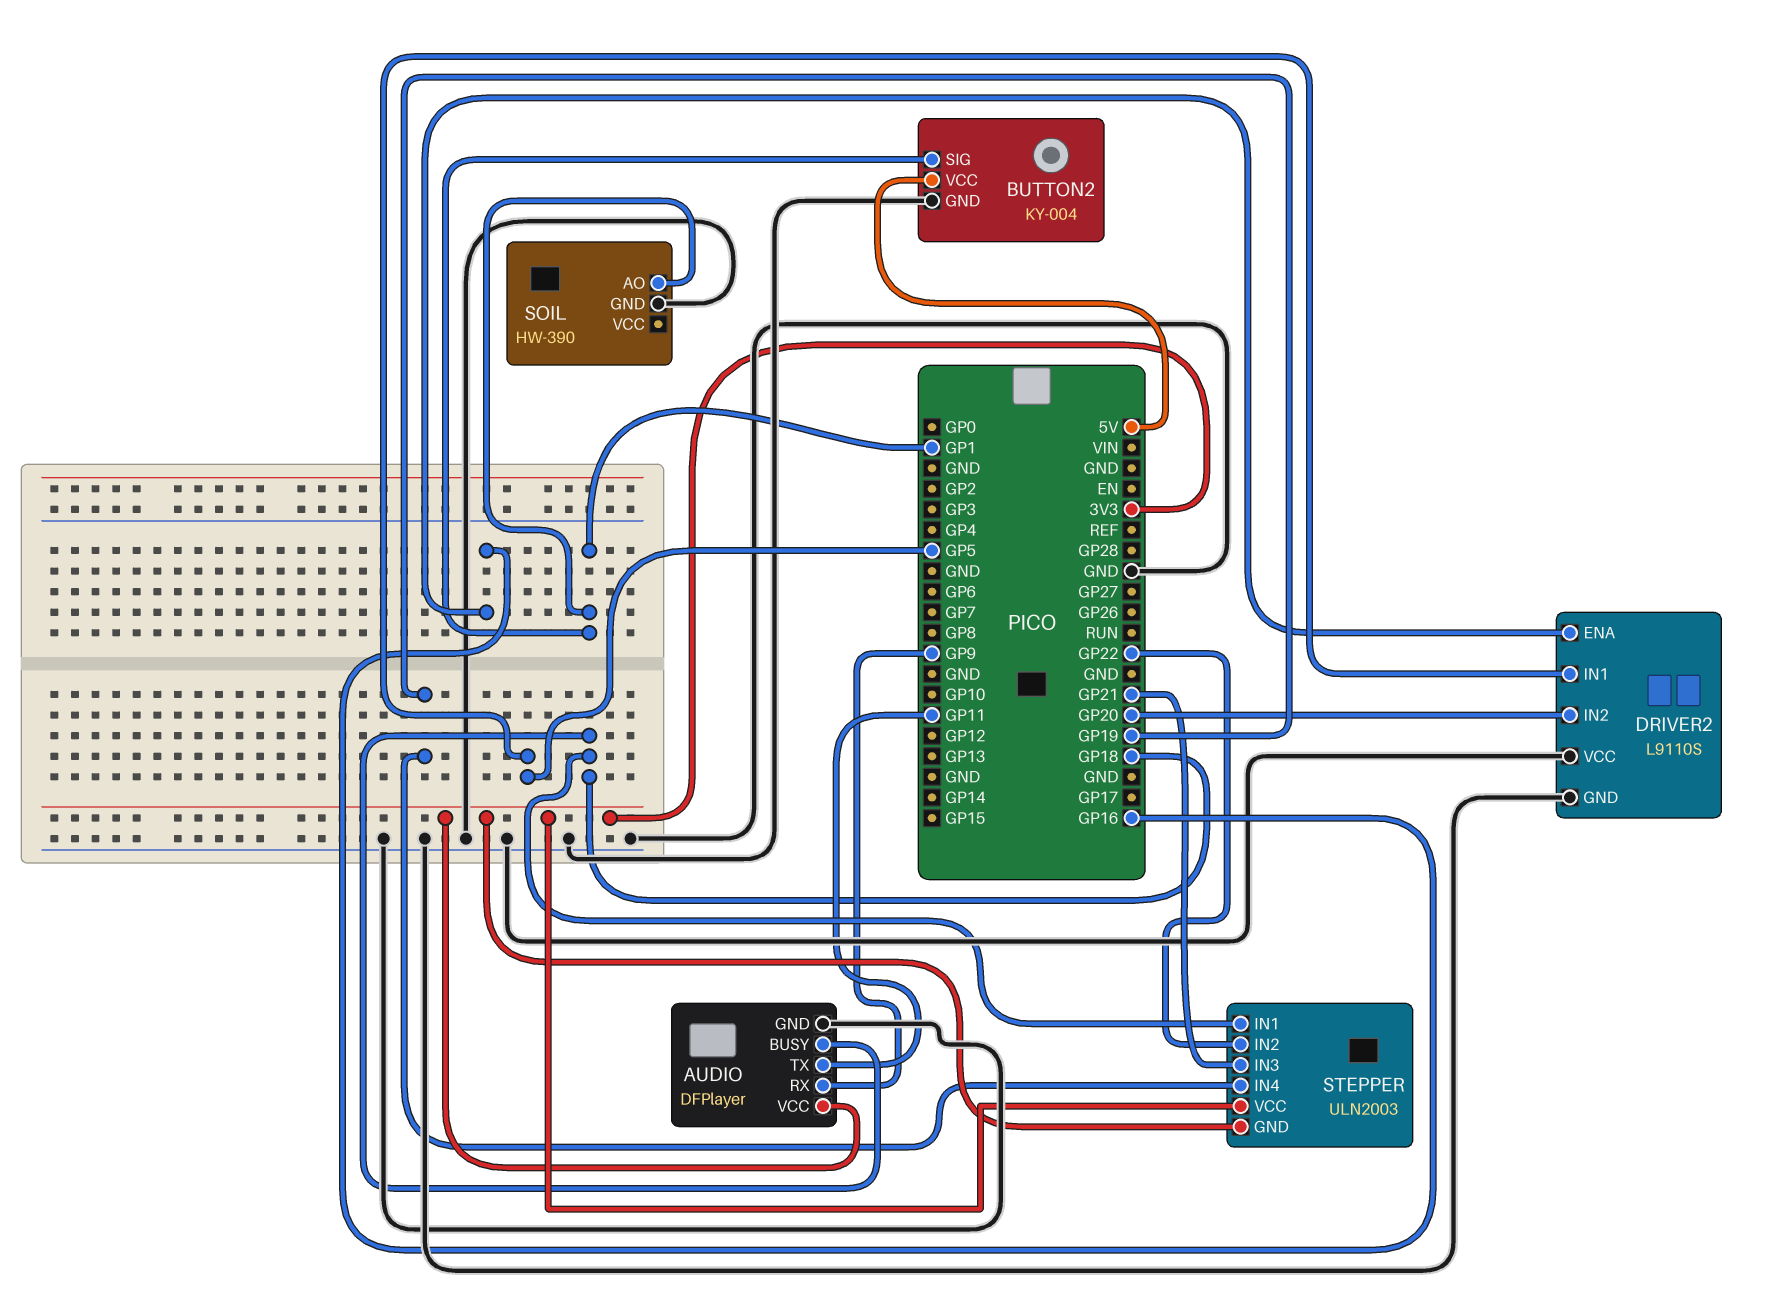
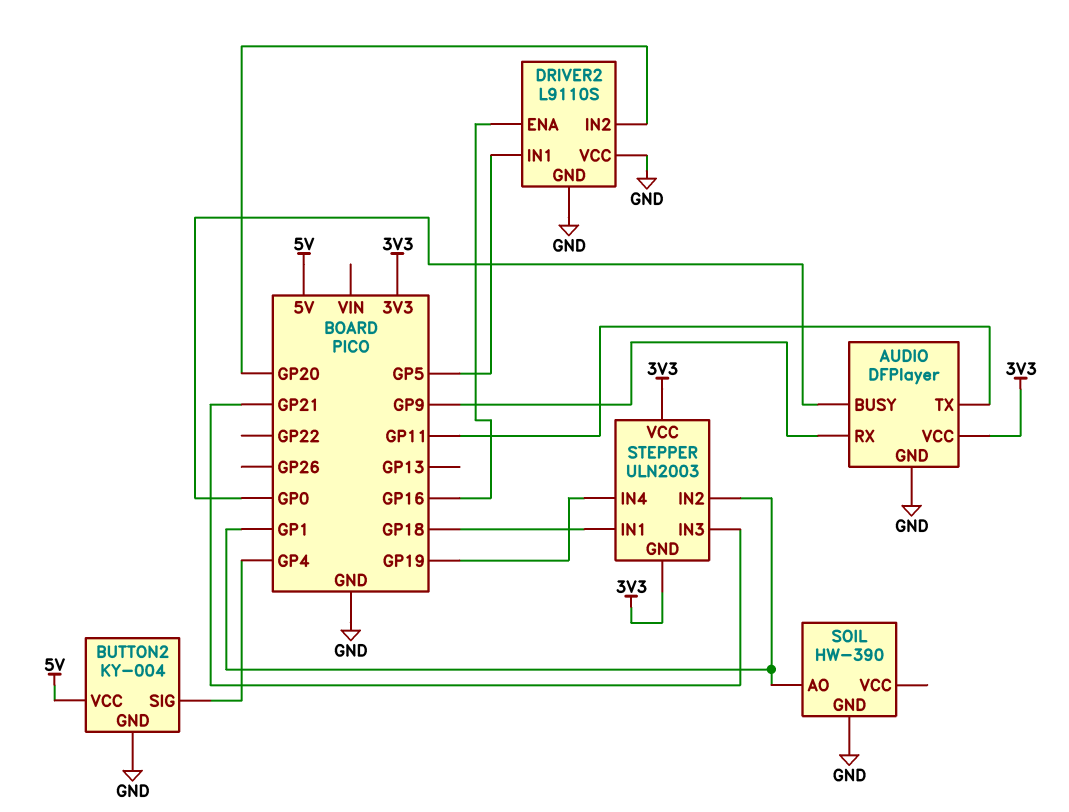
AUDIO pin BUSY: GP18 -> GP0
BUTTON2 pin SIG: GP1 -> GP4
STEPPER pin IN2: GP22 -> GP1

